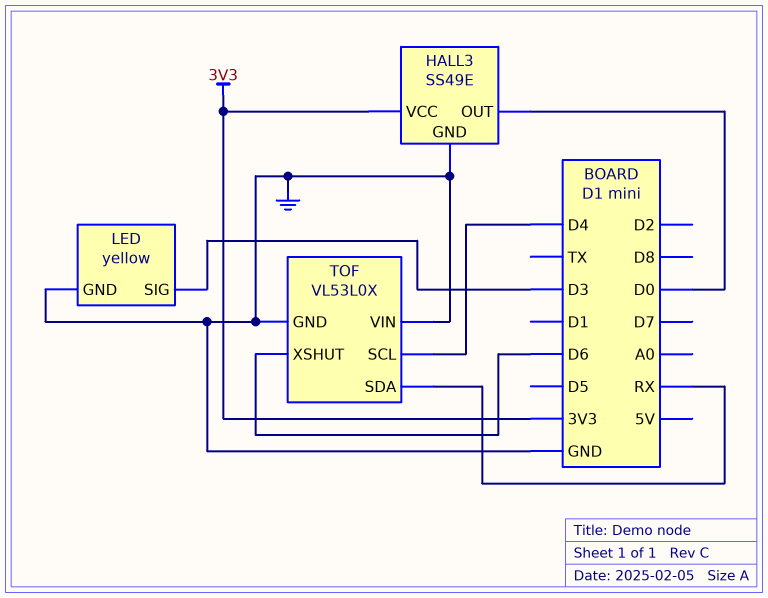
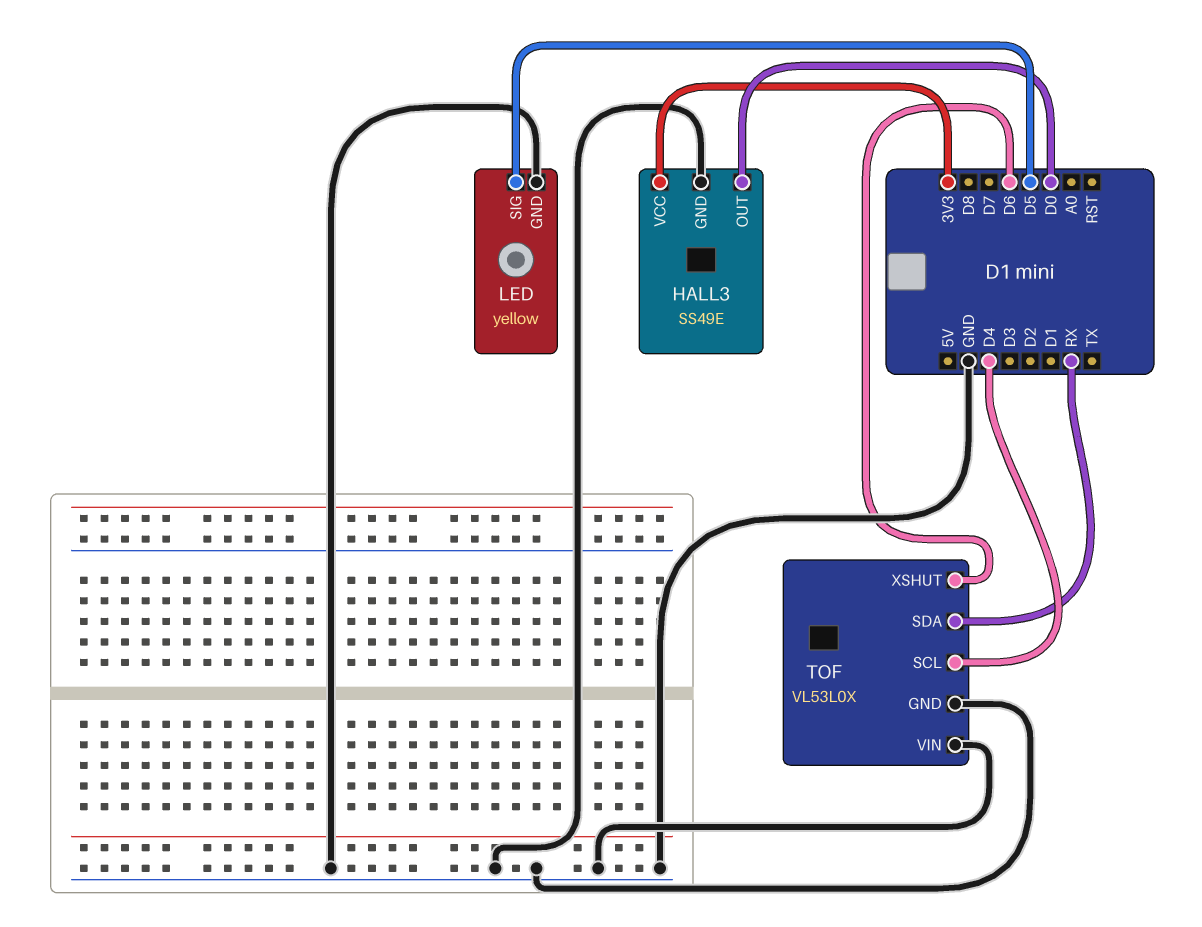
LED pin SIG: D3 -> D5

